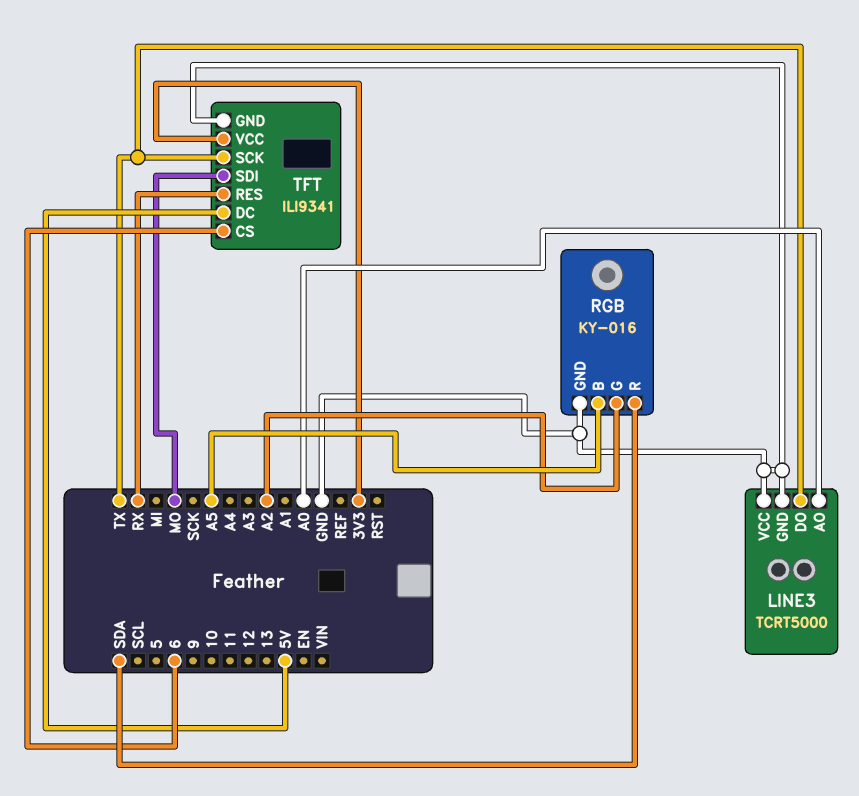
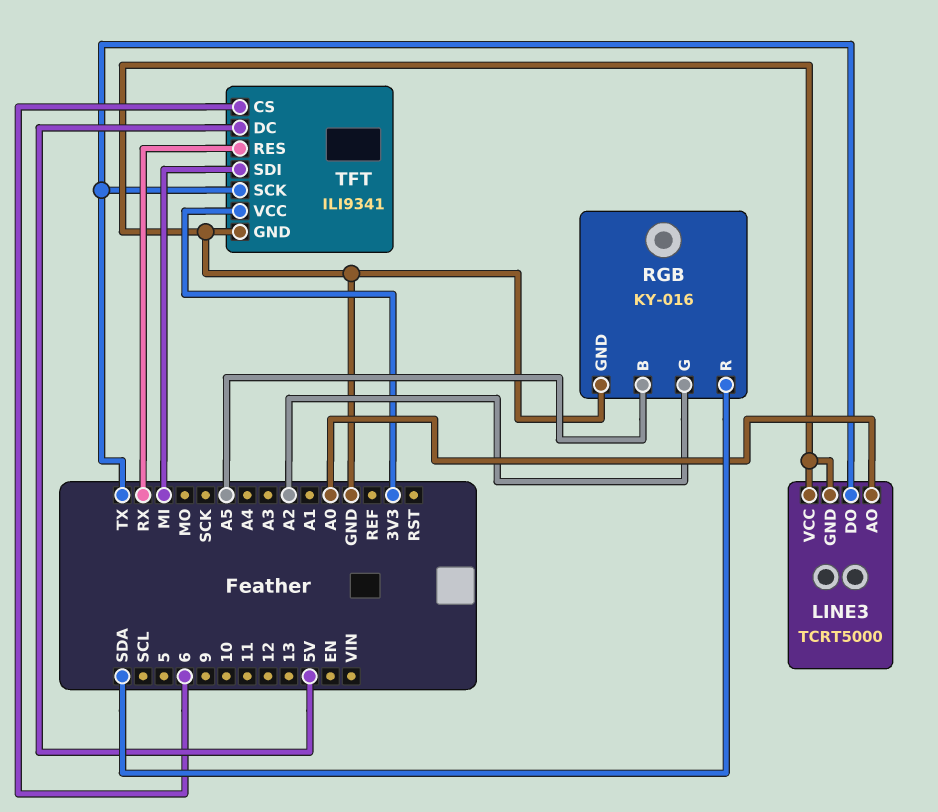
TFT pin SDI: MO -> MI

